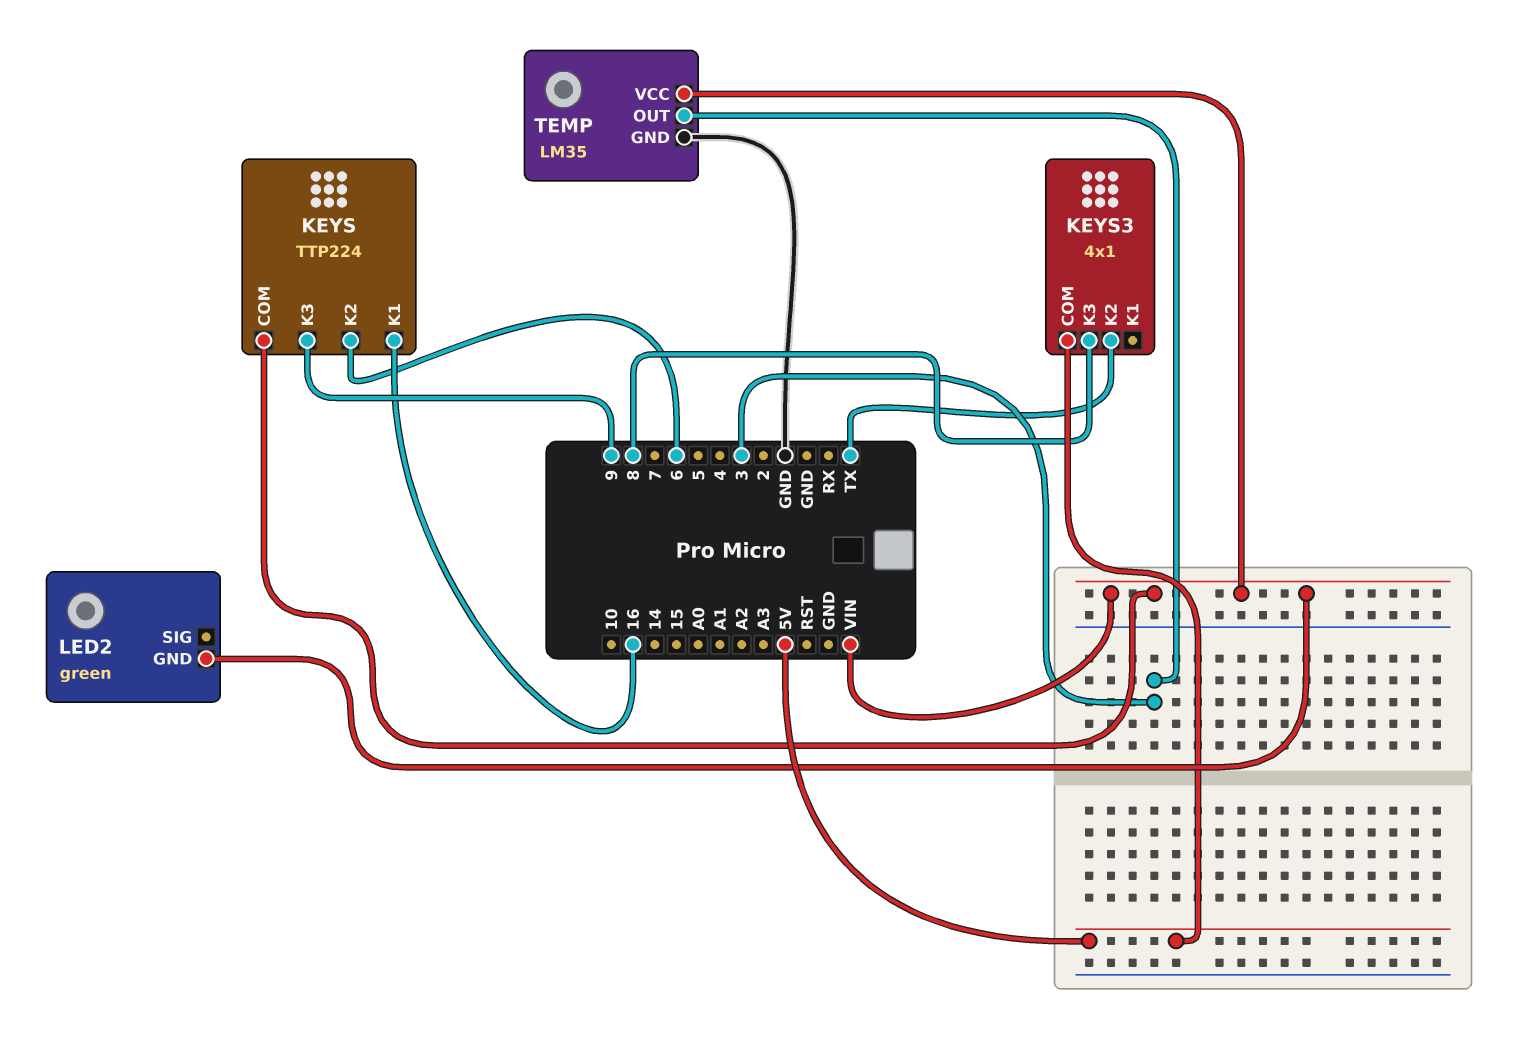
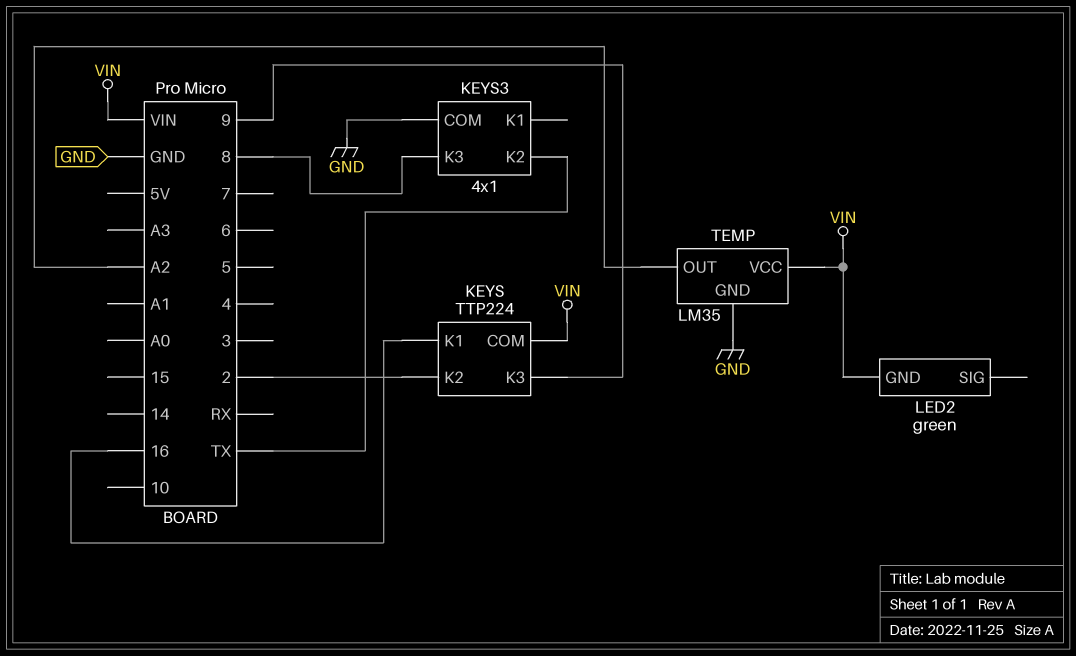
KEYS pin K2: 6 -> 2
KEYS3 pin COM: 5V -> GND
TEMP pin OUT: 3 -> A2

